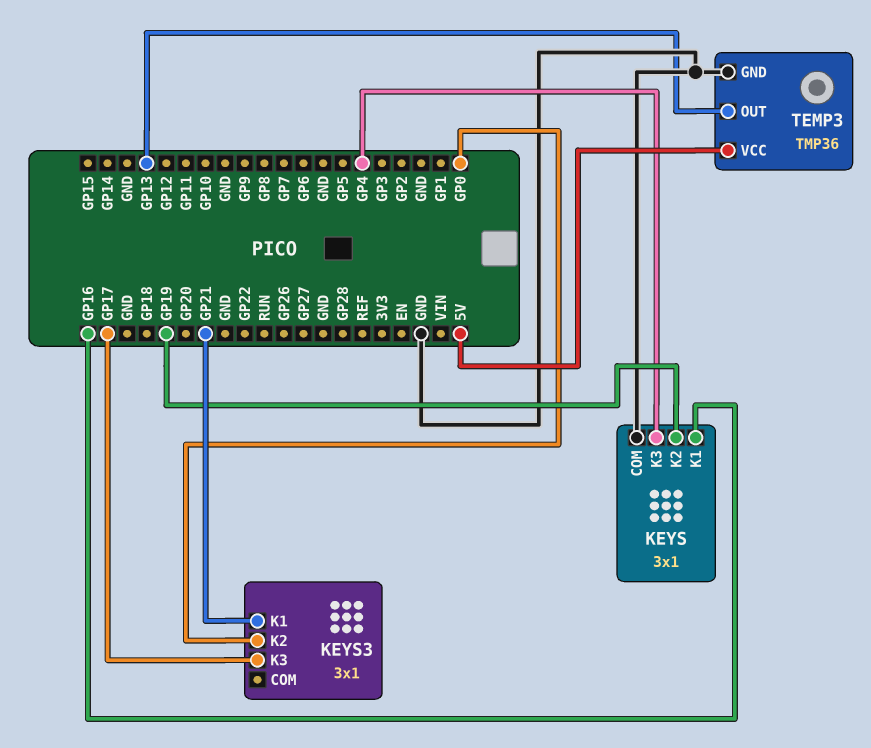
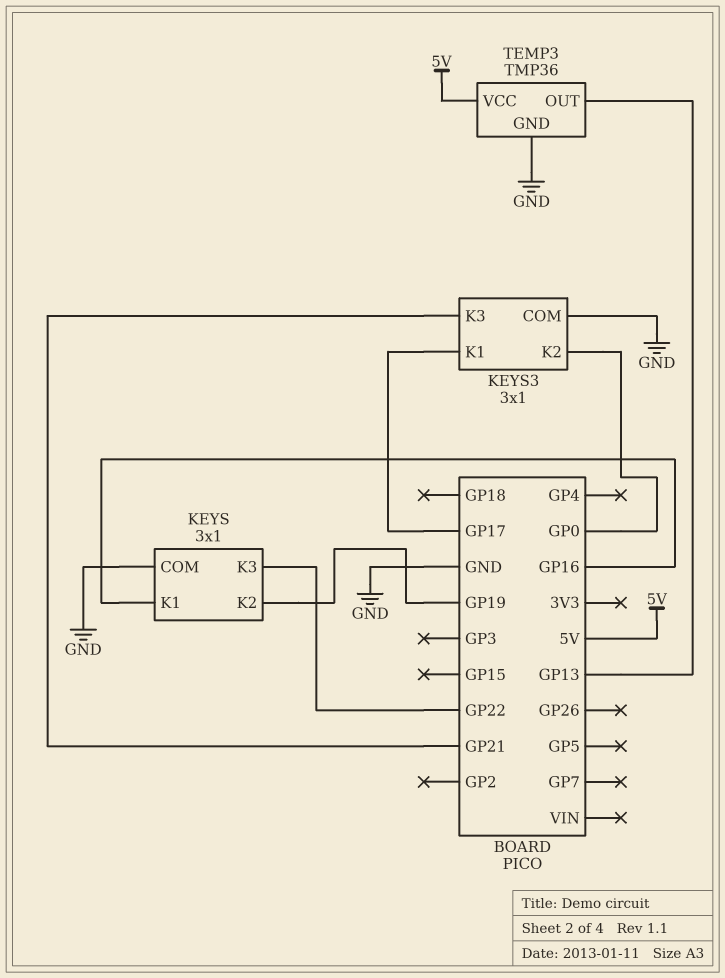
KEYS pin K3: GP4 -> GP22
KEYS3 pin COM: none -> GND
KEYS3 pin K1: GP21 -> GP17
KEYS3 pin K3: GP17 -> GP21

